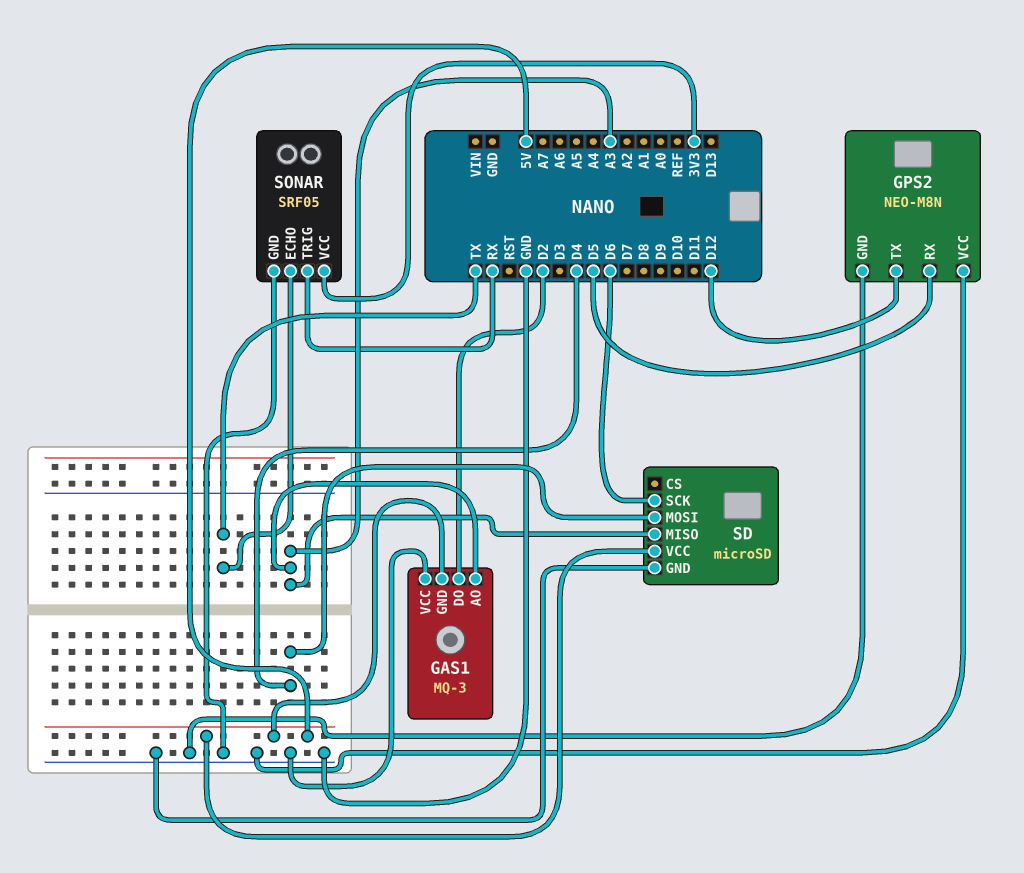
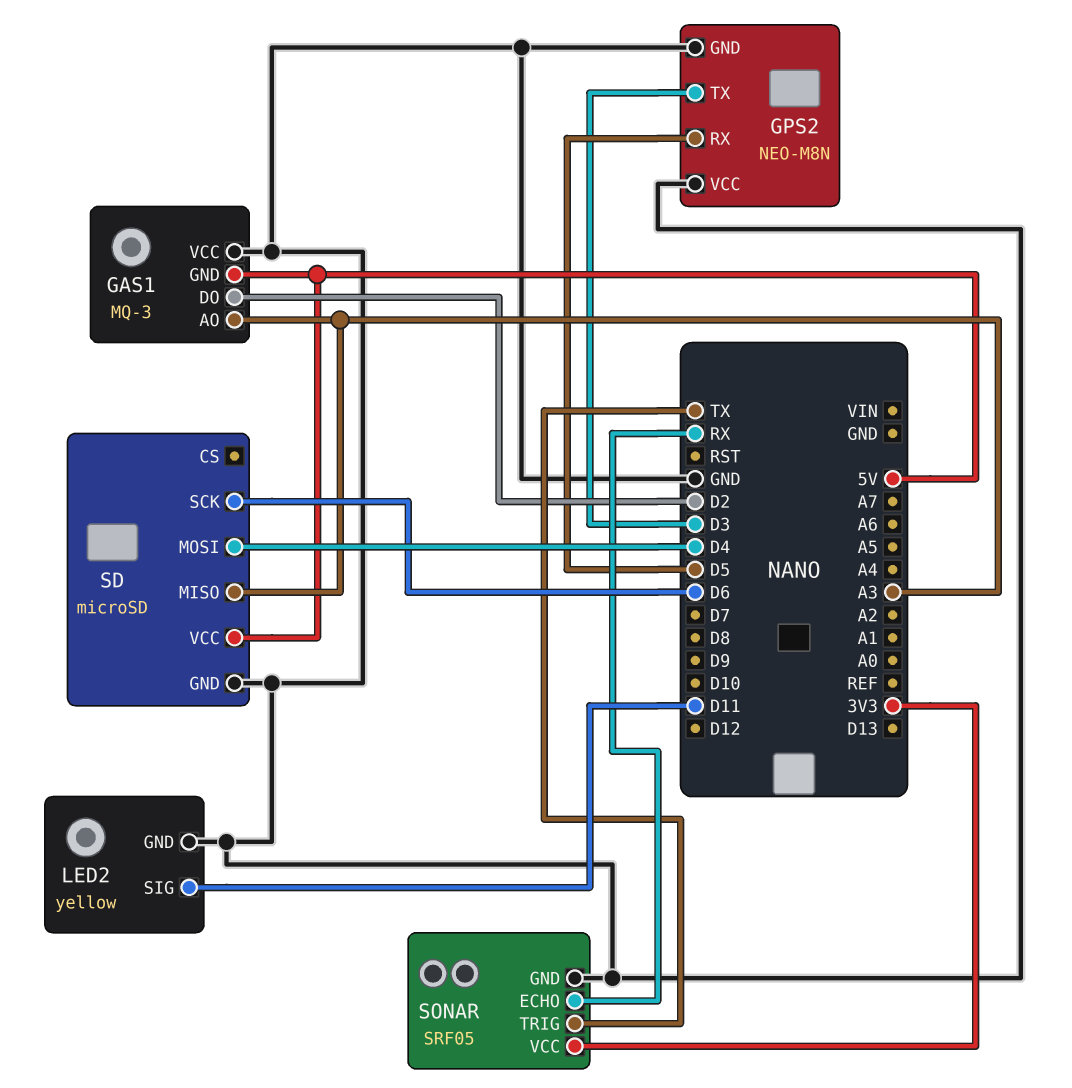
GPS2 pin TX: D12 -> D3
LED2: none -> yellow
LED2 pin GND: none -> GND
LED2 pin SIG: none -> D11
SONAR pin ECHO: TX -> RX
SONAR pin TRIG: RX -> TX

